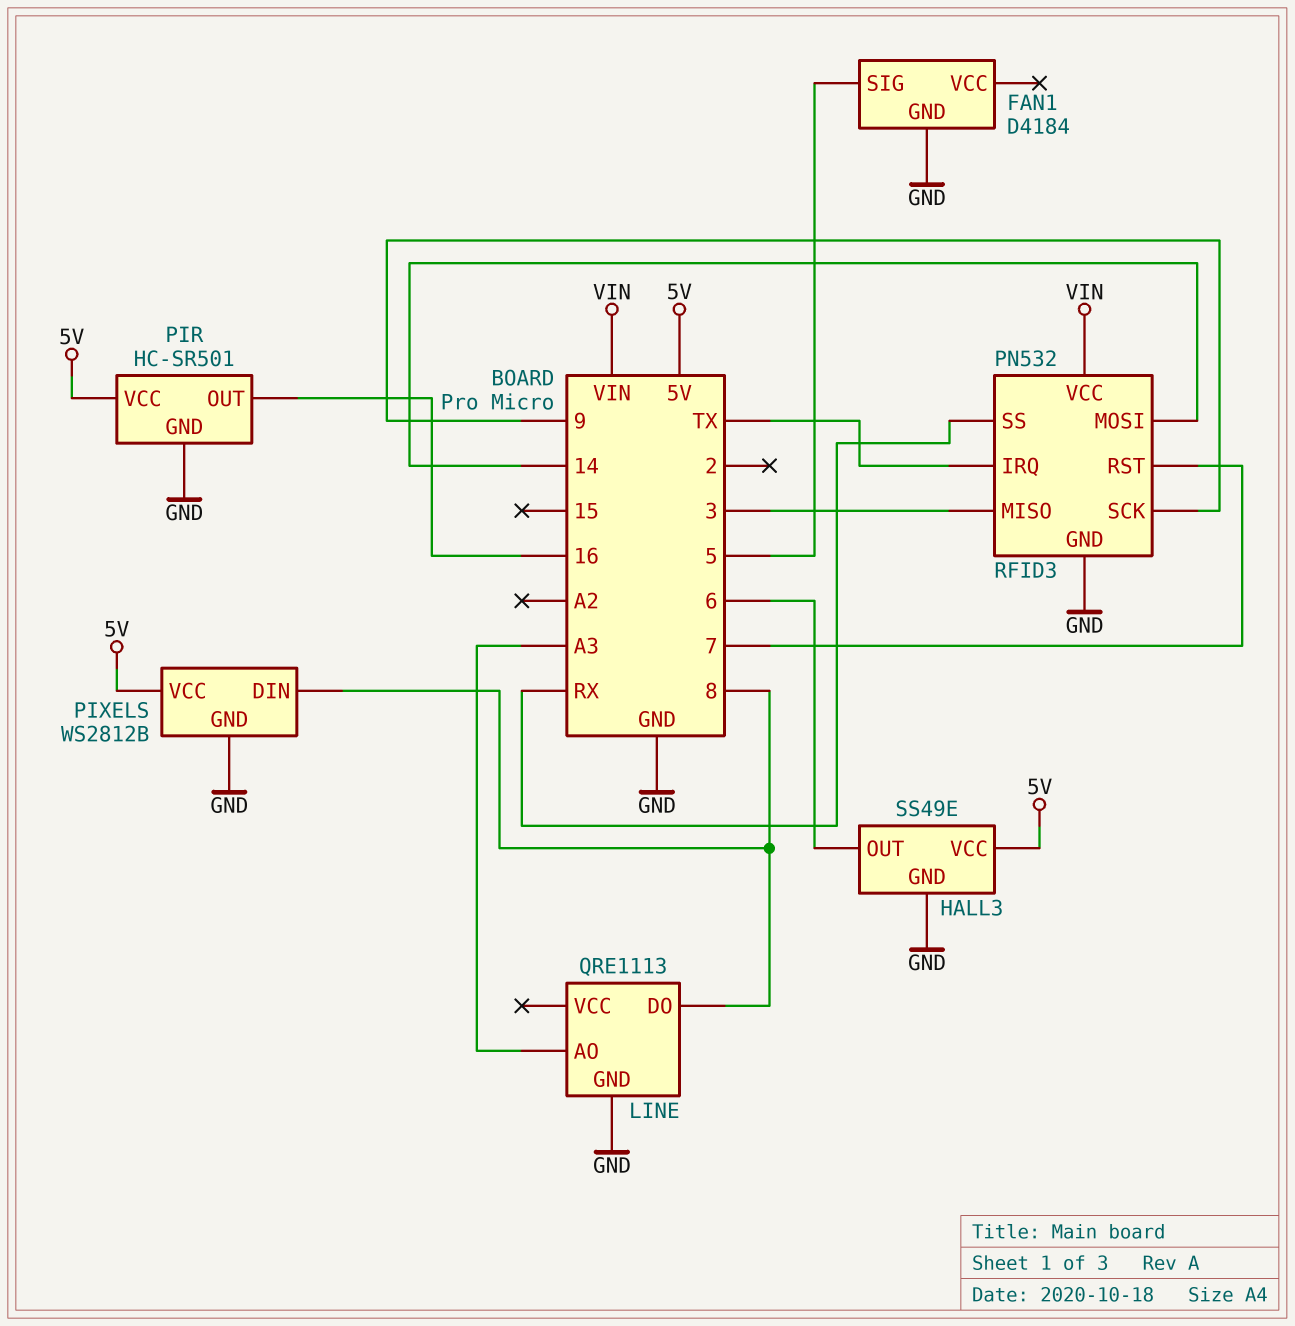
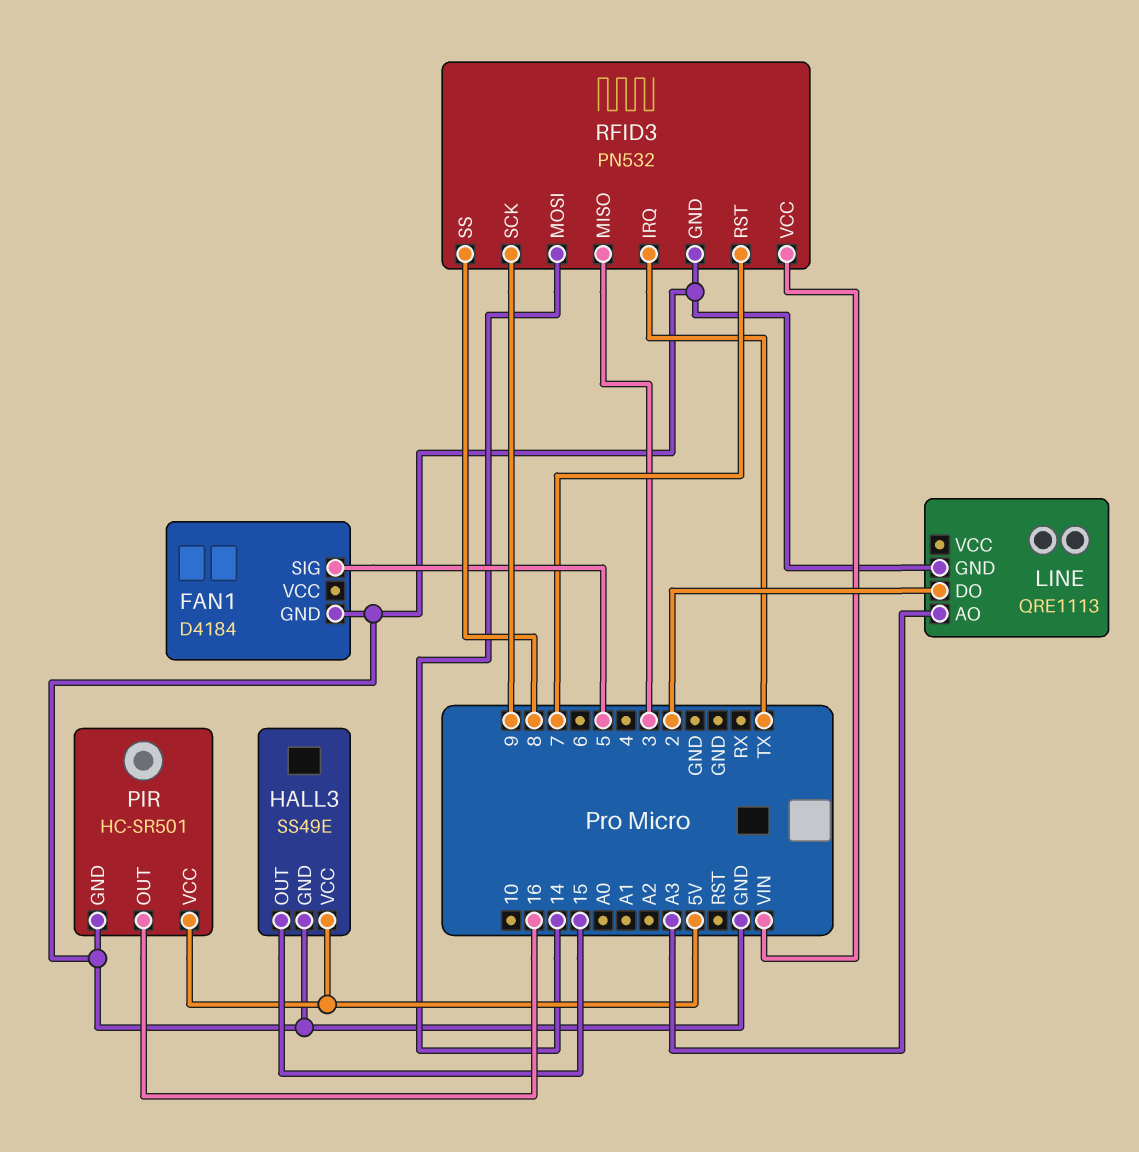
HALL3 pin OUT: 6 -> 15
LINE pin DO: 8 -> 2
PIXELS: WS2812B -> none
PIXELS pin DIN: 8 -> none
PIXELS pin GND: GND -> none
PIXELS pin VCC: 5V -> none
RFID3 pin SS: RX -> 8

